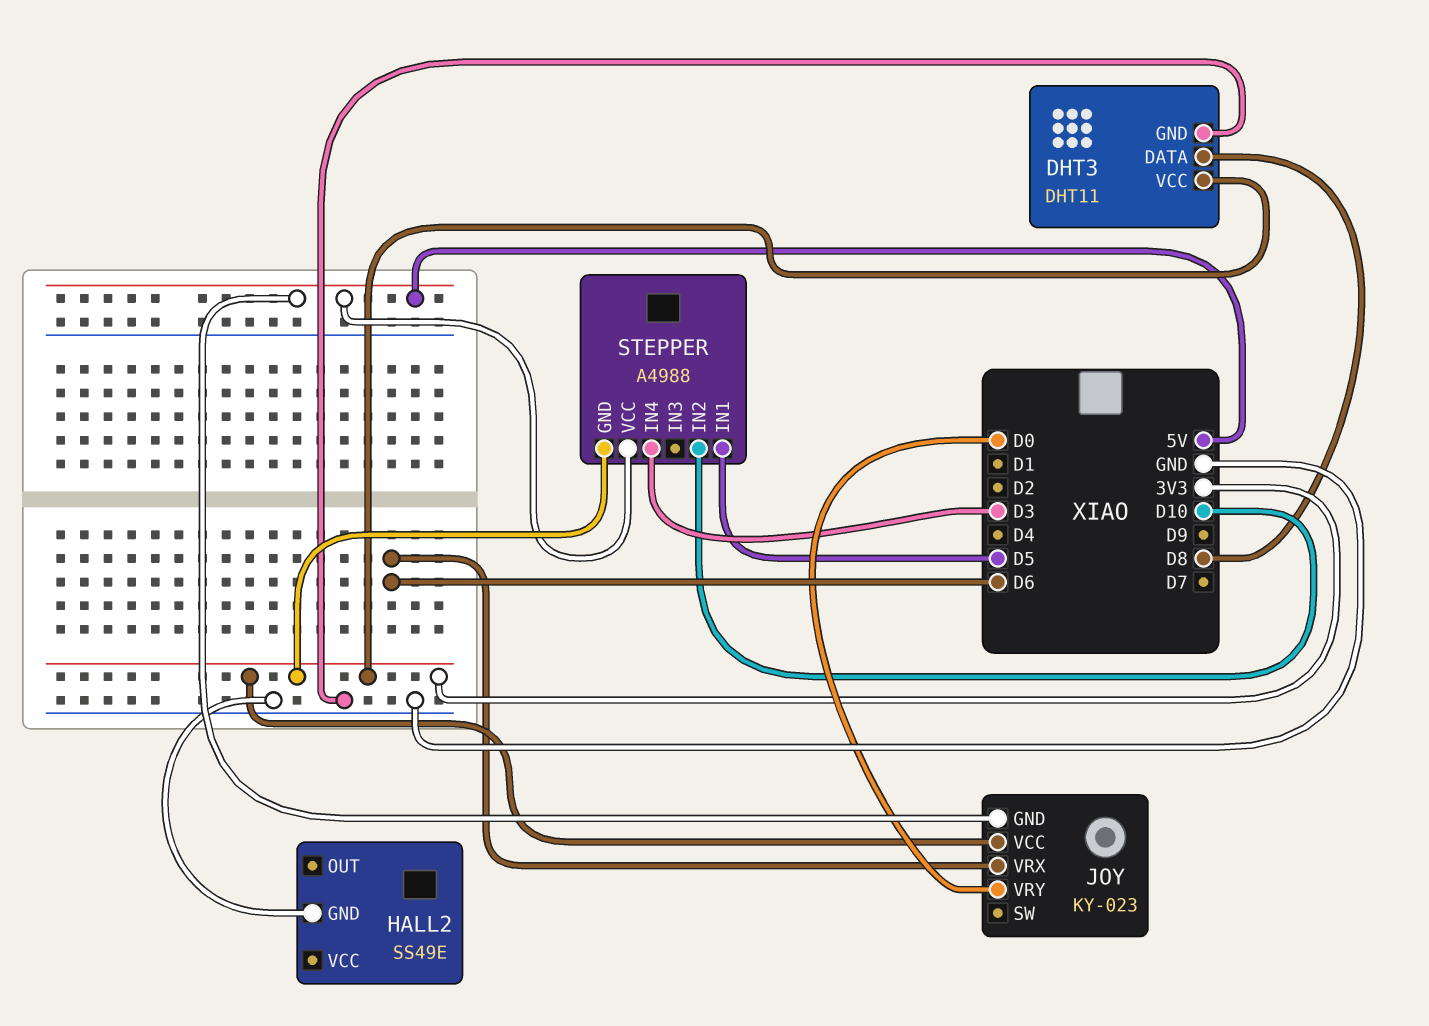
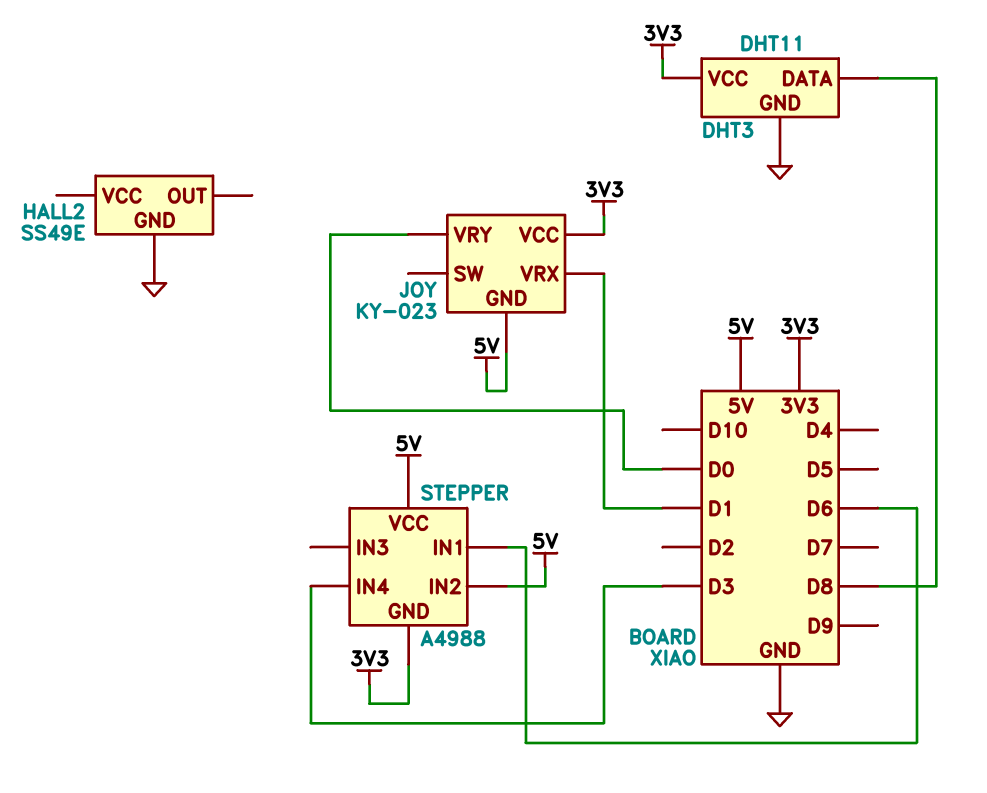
JOY pin VRX: D6 -> D1
STEPPER pin IN1: D5 -> D6
STEPPER pin IN2: D10 -> 5V

